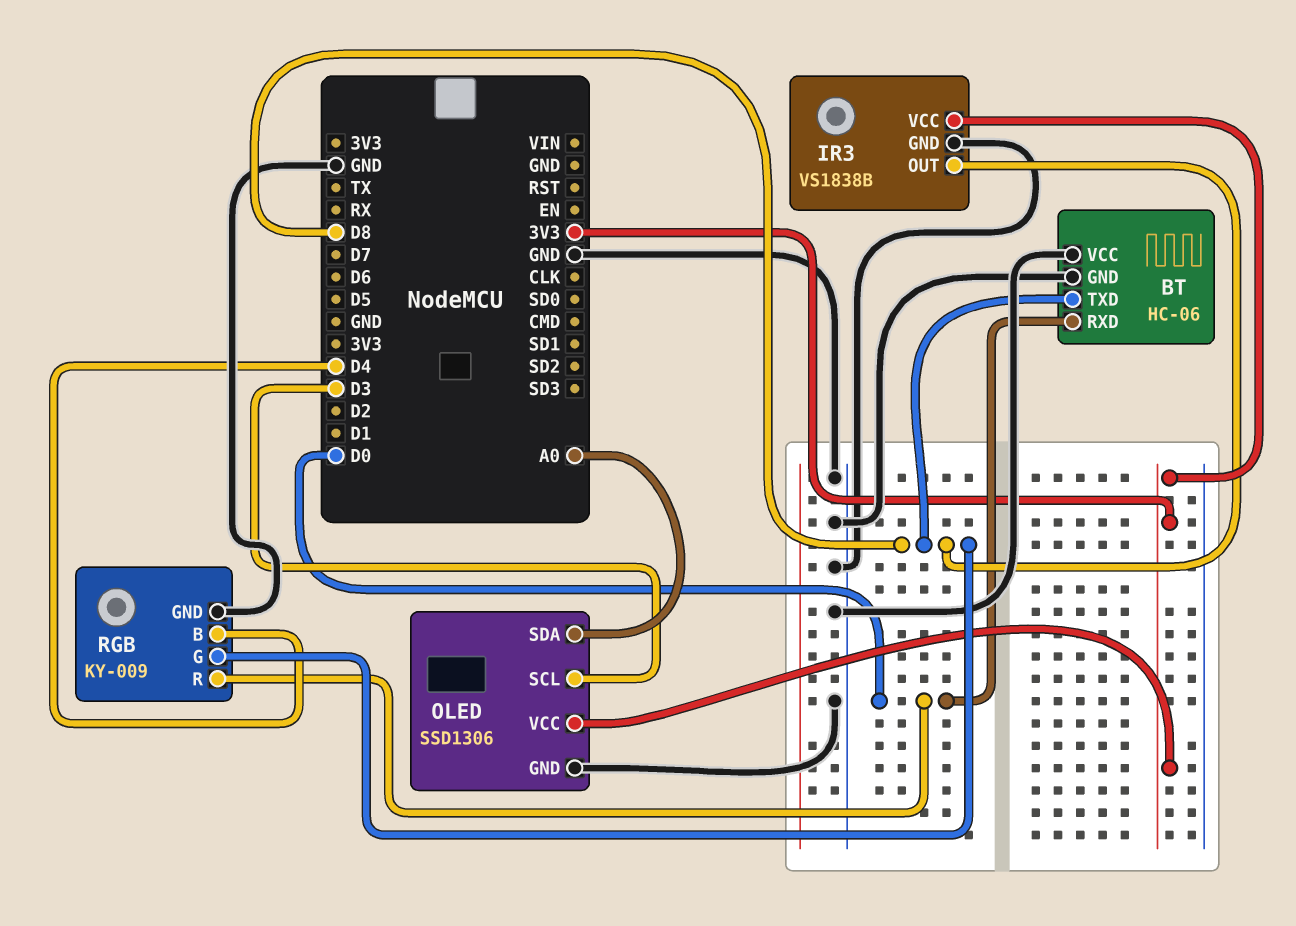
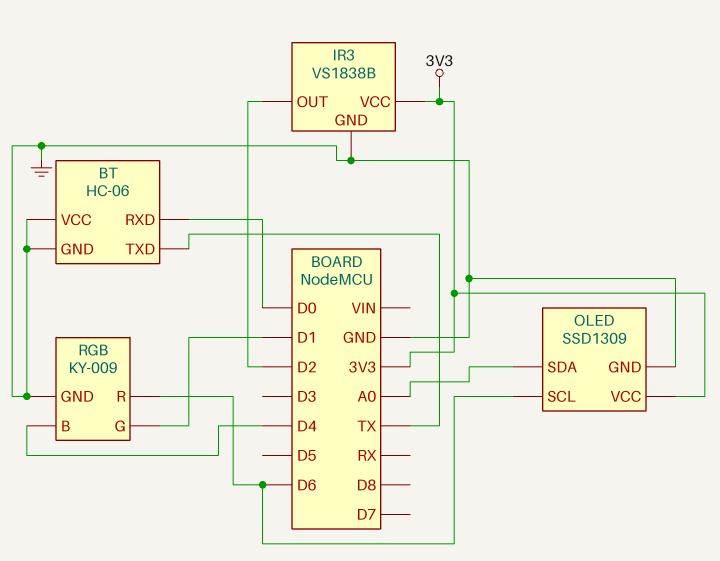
BT pin TXD: D8 -> TX
IR3 pin OUT: D8 -> D2
OLED: SSD1306 -> SSD1309
OLED pin SCL: D3 -> D6
RGB pin G: D8 -> D1
RGB pin R: D0 -> D6

